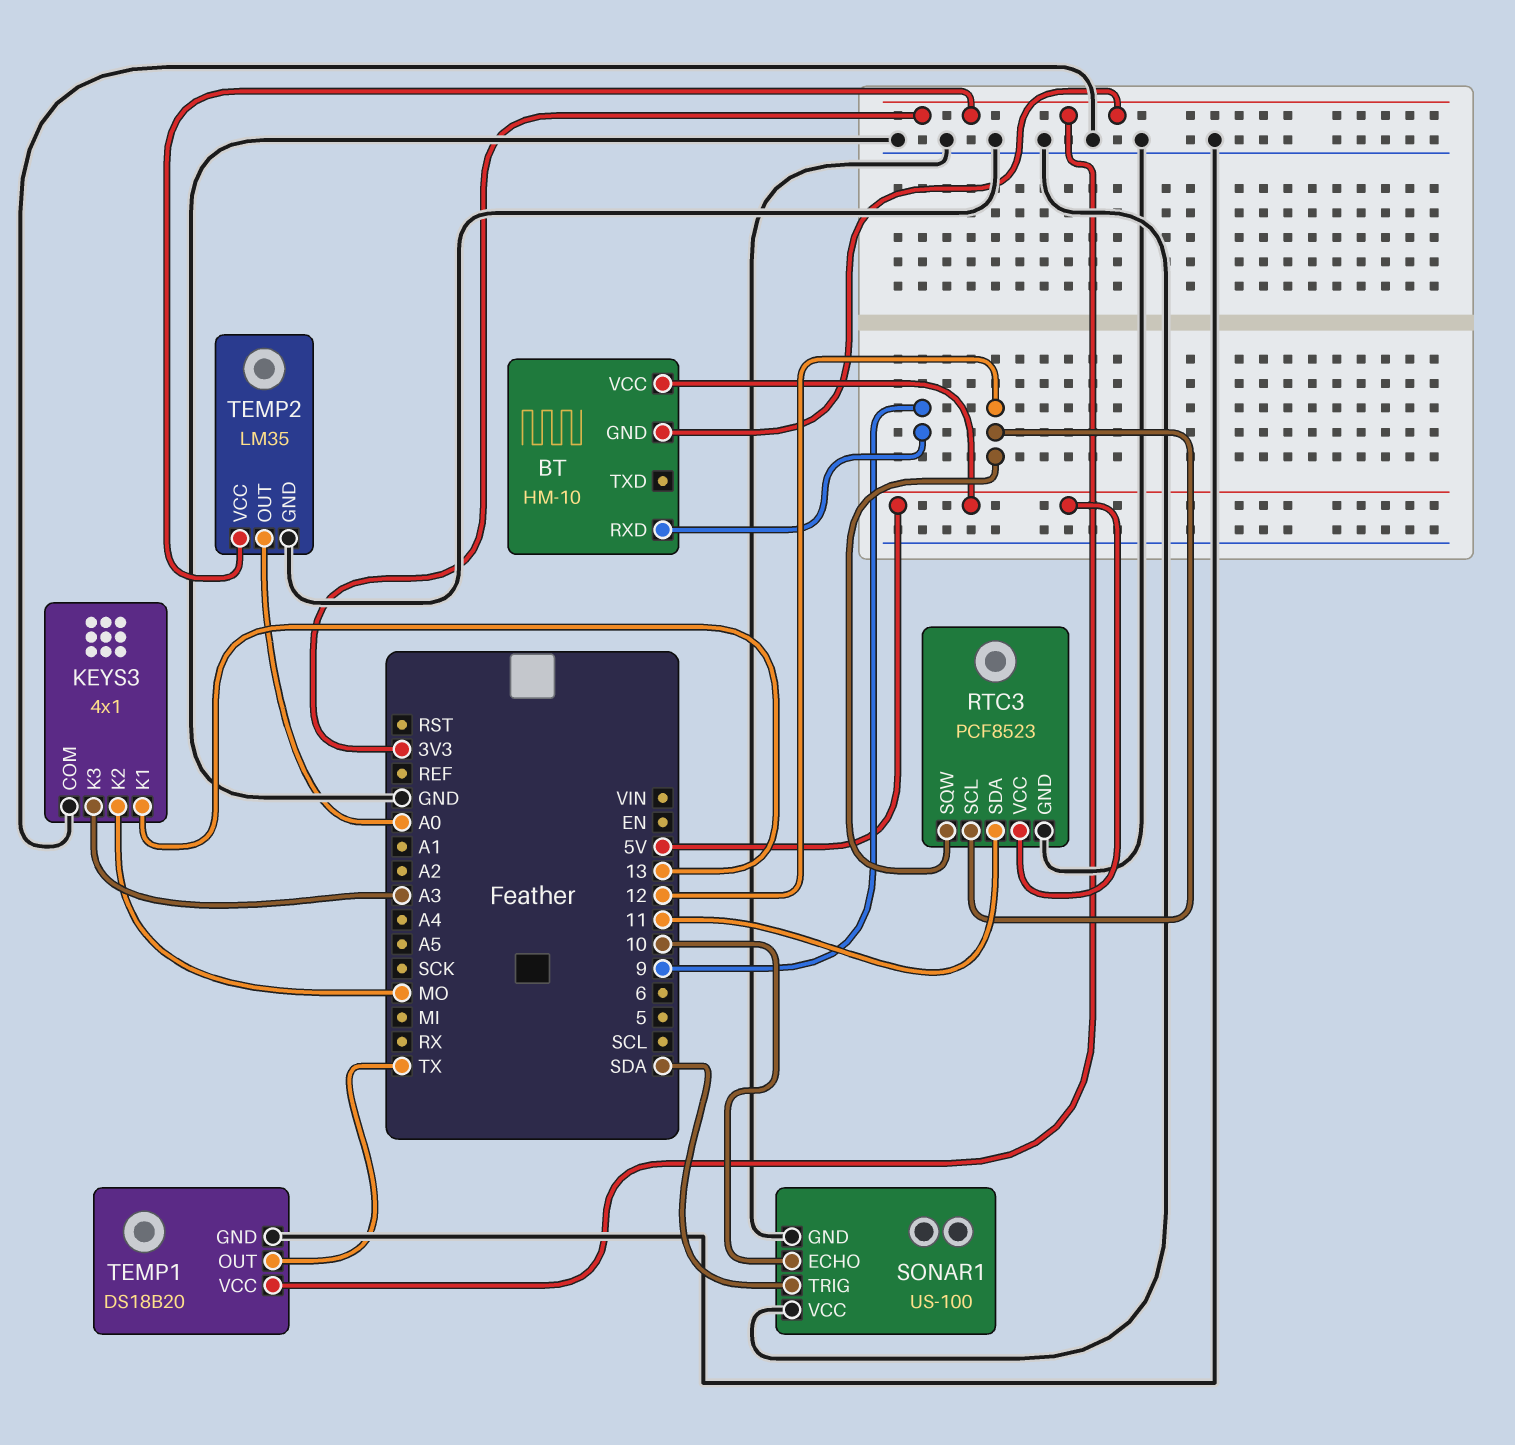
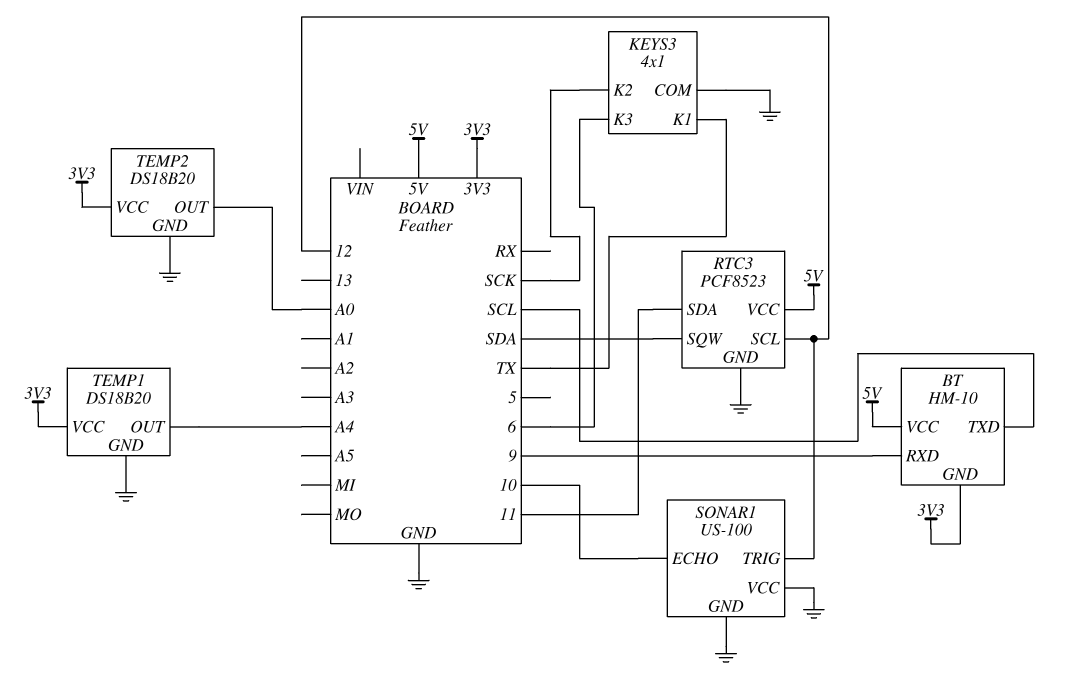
BT pin TXD: none -> SCL
KEYS3 pin K1: 13 -> TX
KEYS3 pin K2: MO -> SCK
KEYS3 pin K3: A3 -> 6
RTC3 pin SQW: 12 -> SDA
SONAR1 pin TRIG: SDA -> 12
TEMP1 pin OUT: TX -> A4
TEMP2: LM35 -> DS18B20

